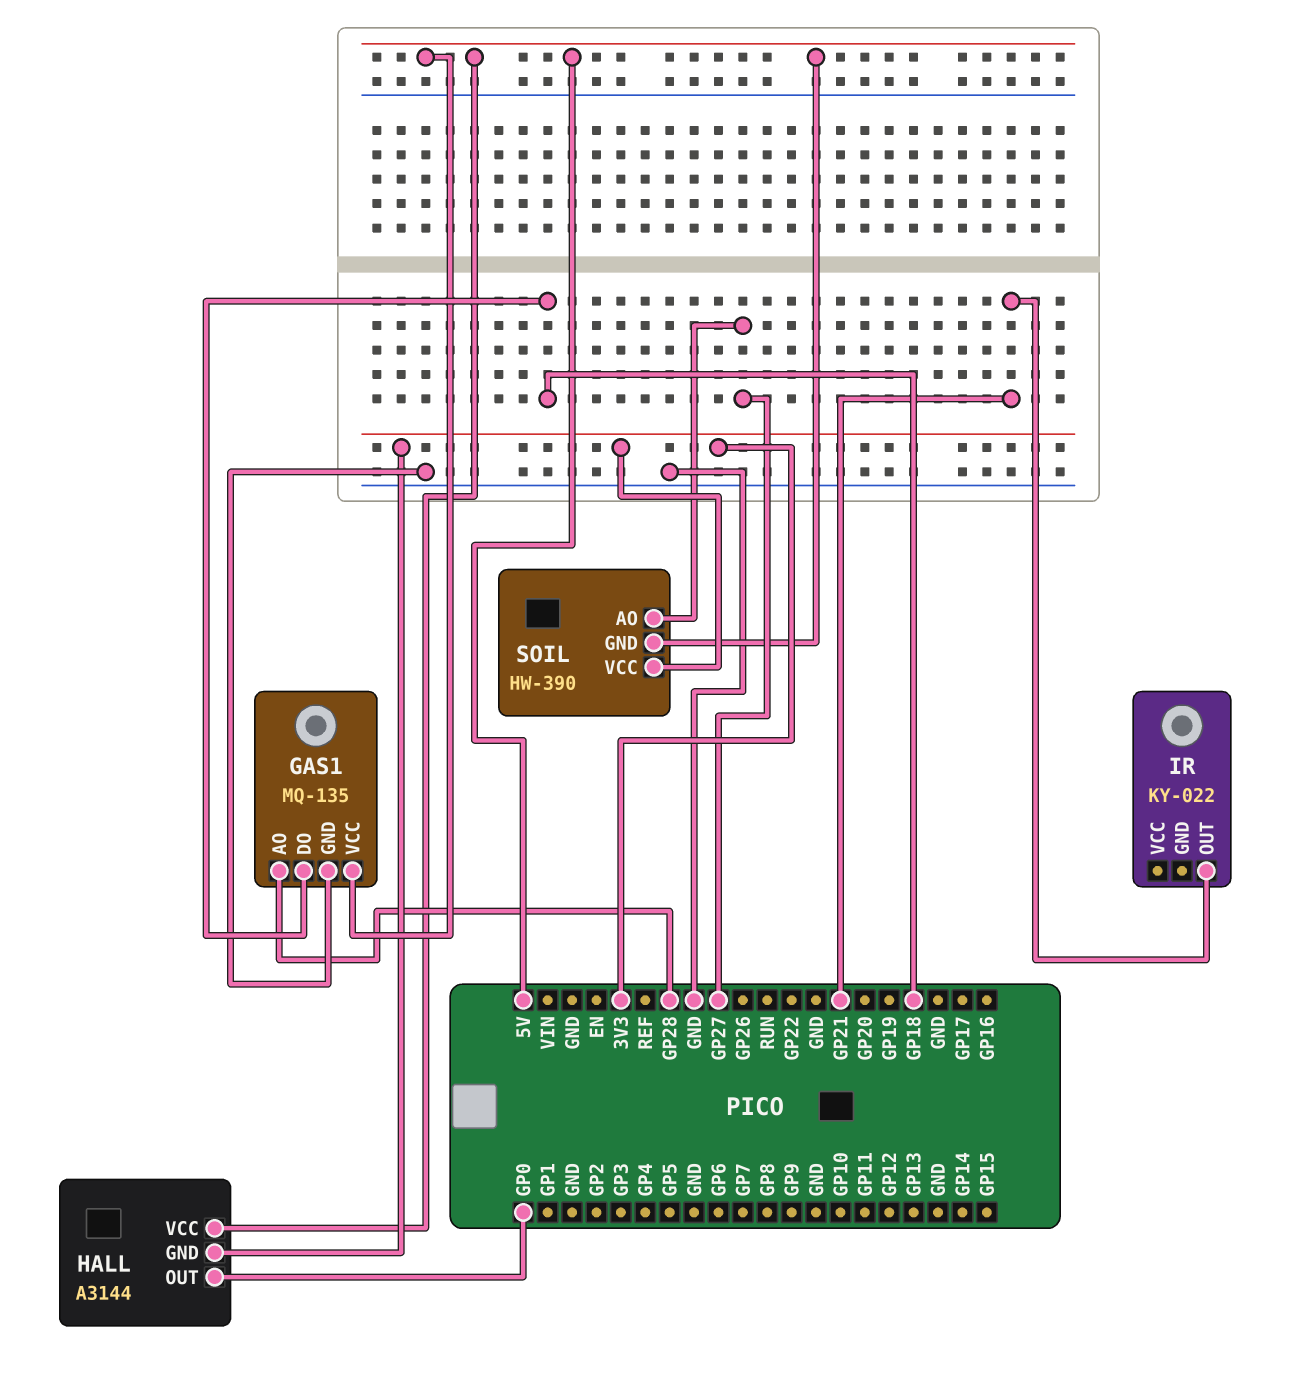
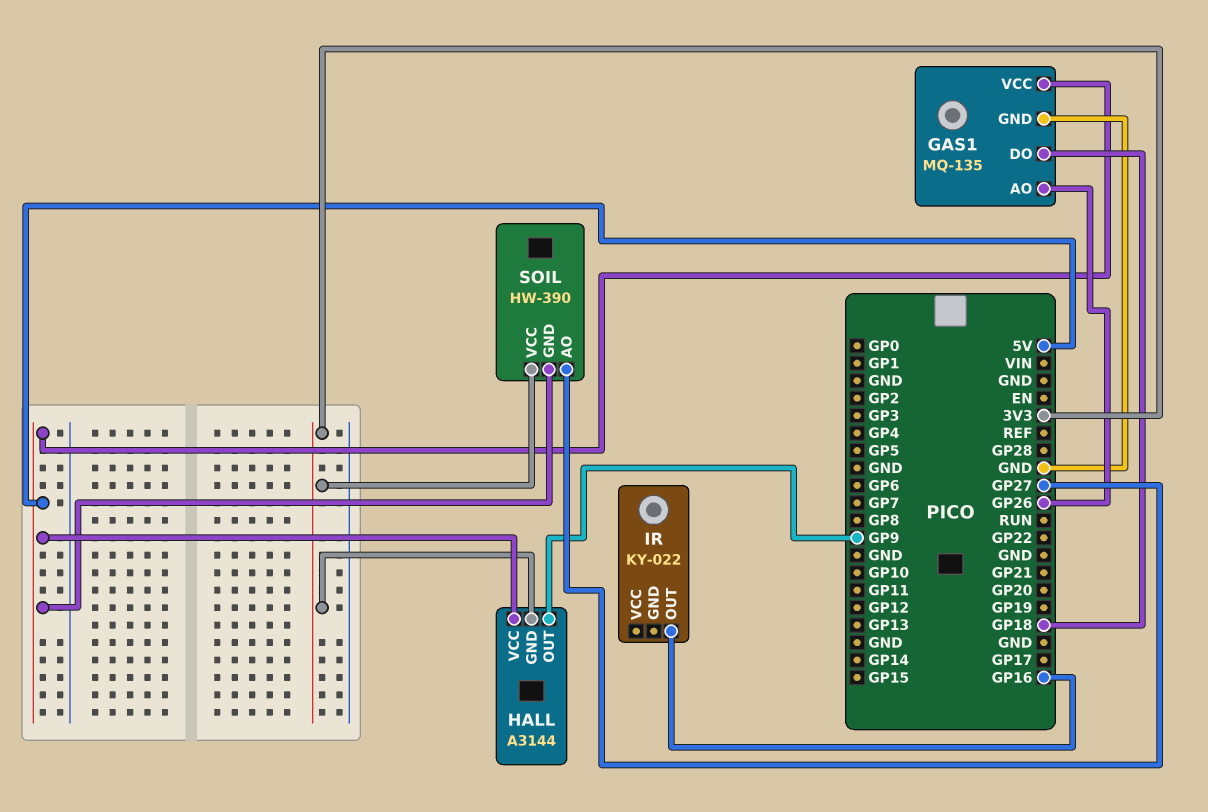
GAS1 pin AO: GP28 -> GP26
HALL pin OUT: GP0 -> GP9
IR pin OUT: GP21 -> GP16

